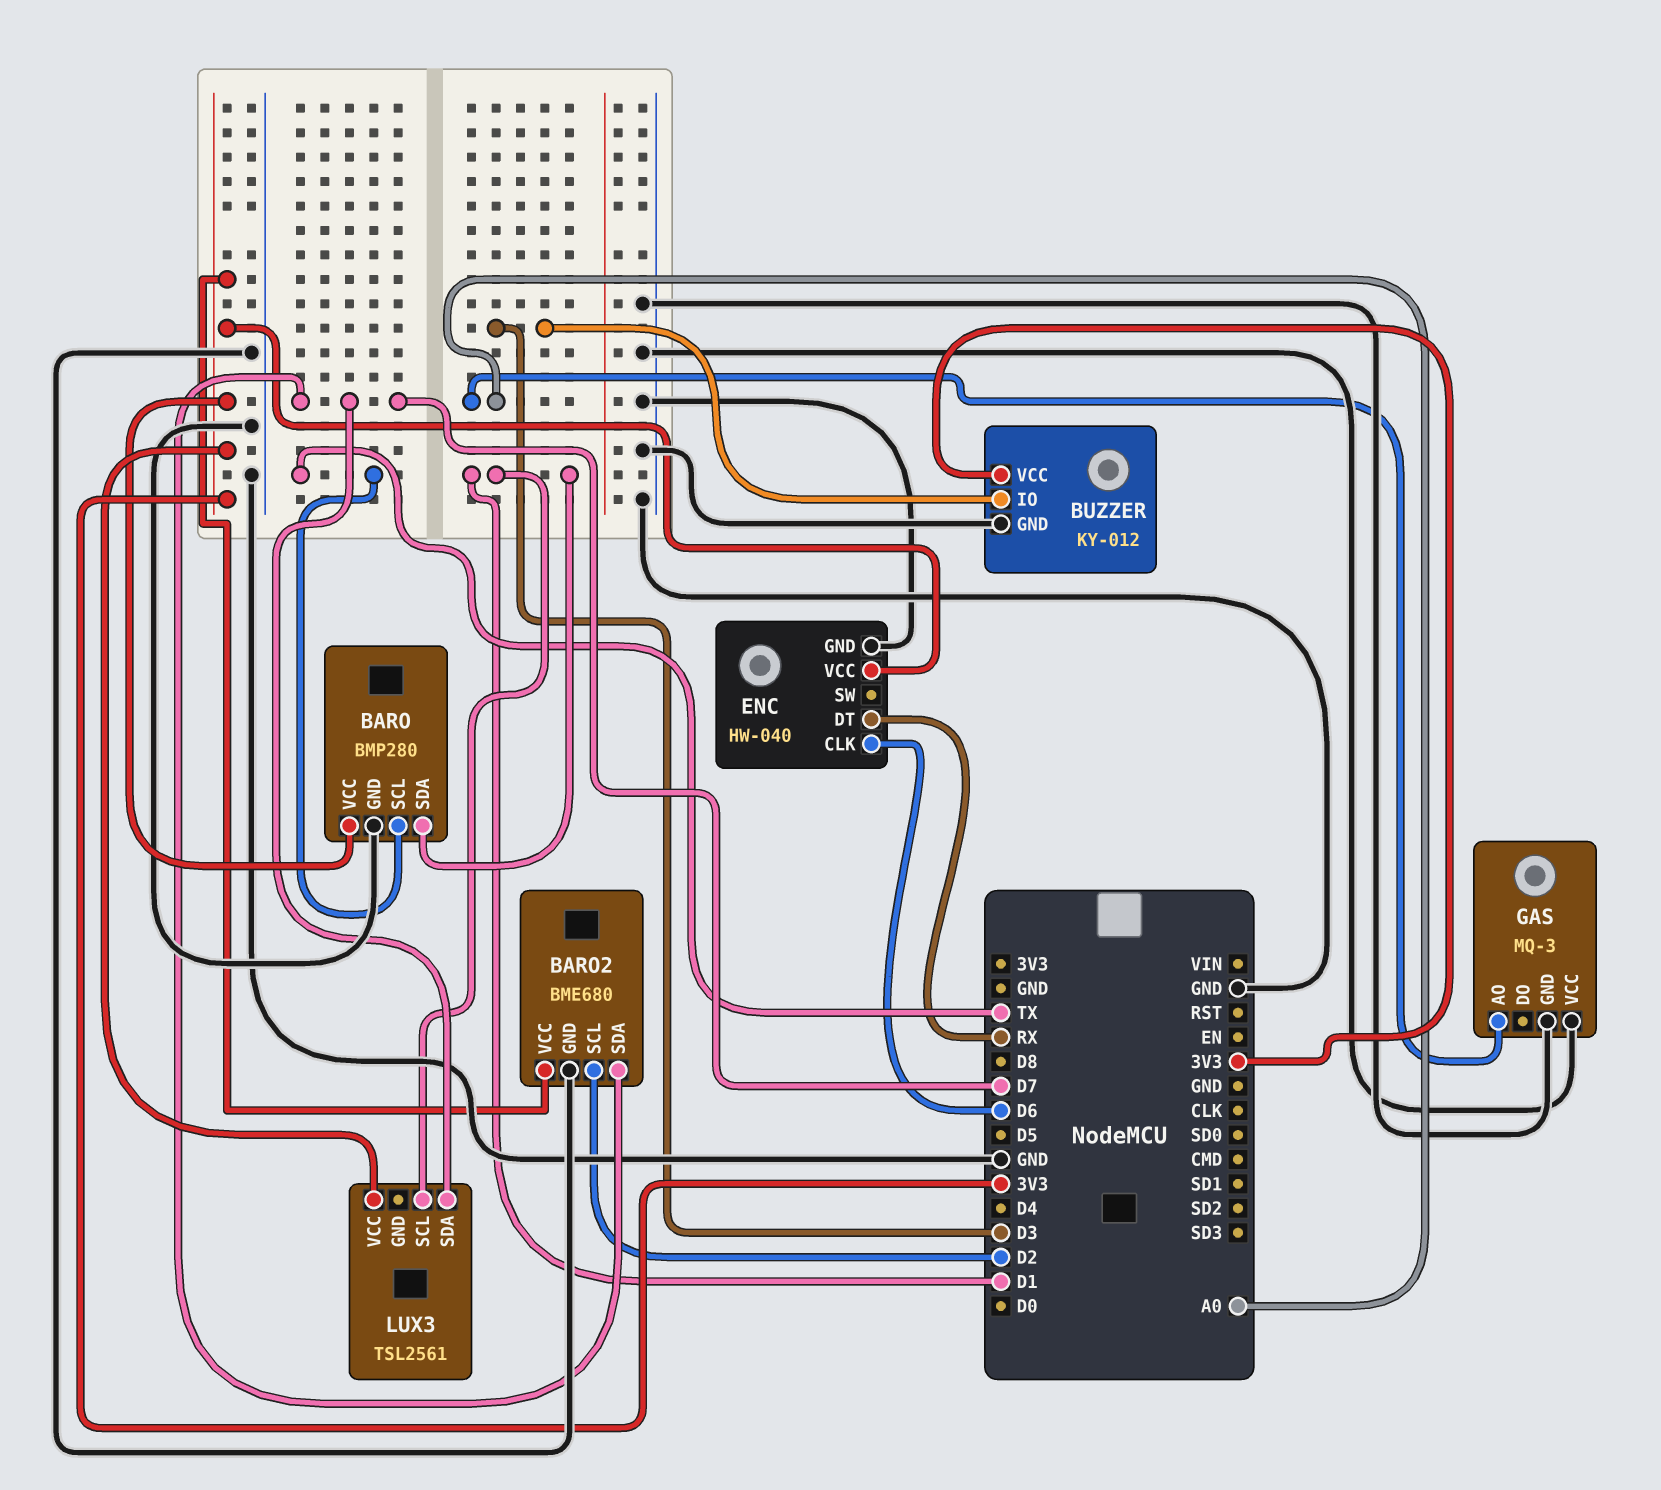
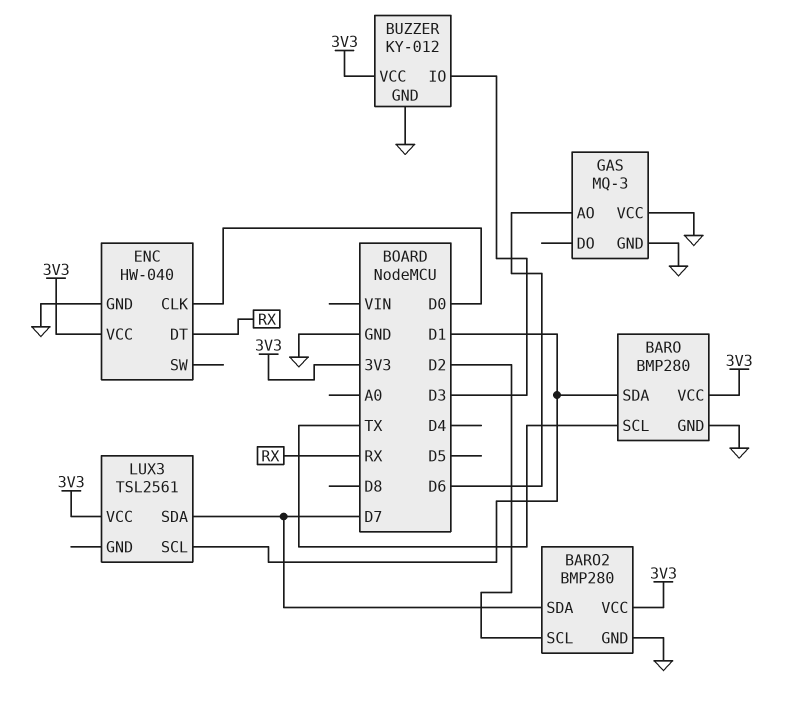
BARO2: BME680 -> BMP280
ENC pin CLK: D6 -> D0
GAS pin AO: A0 -> D6

